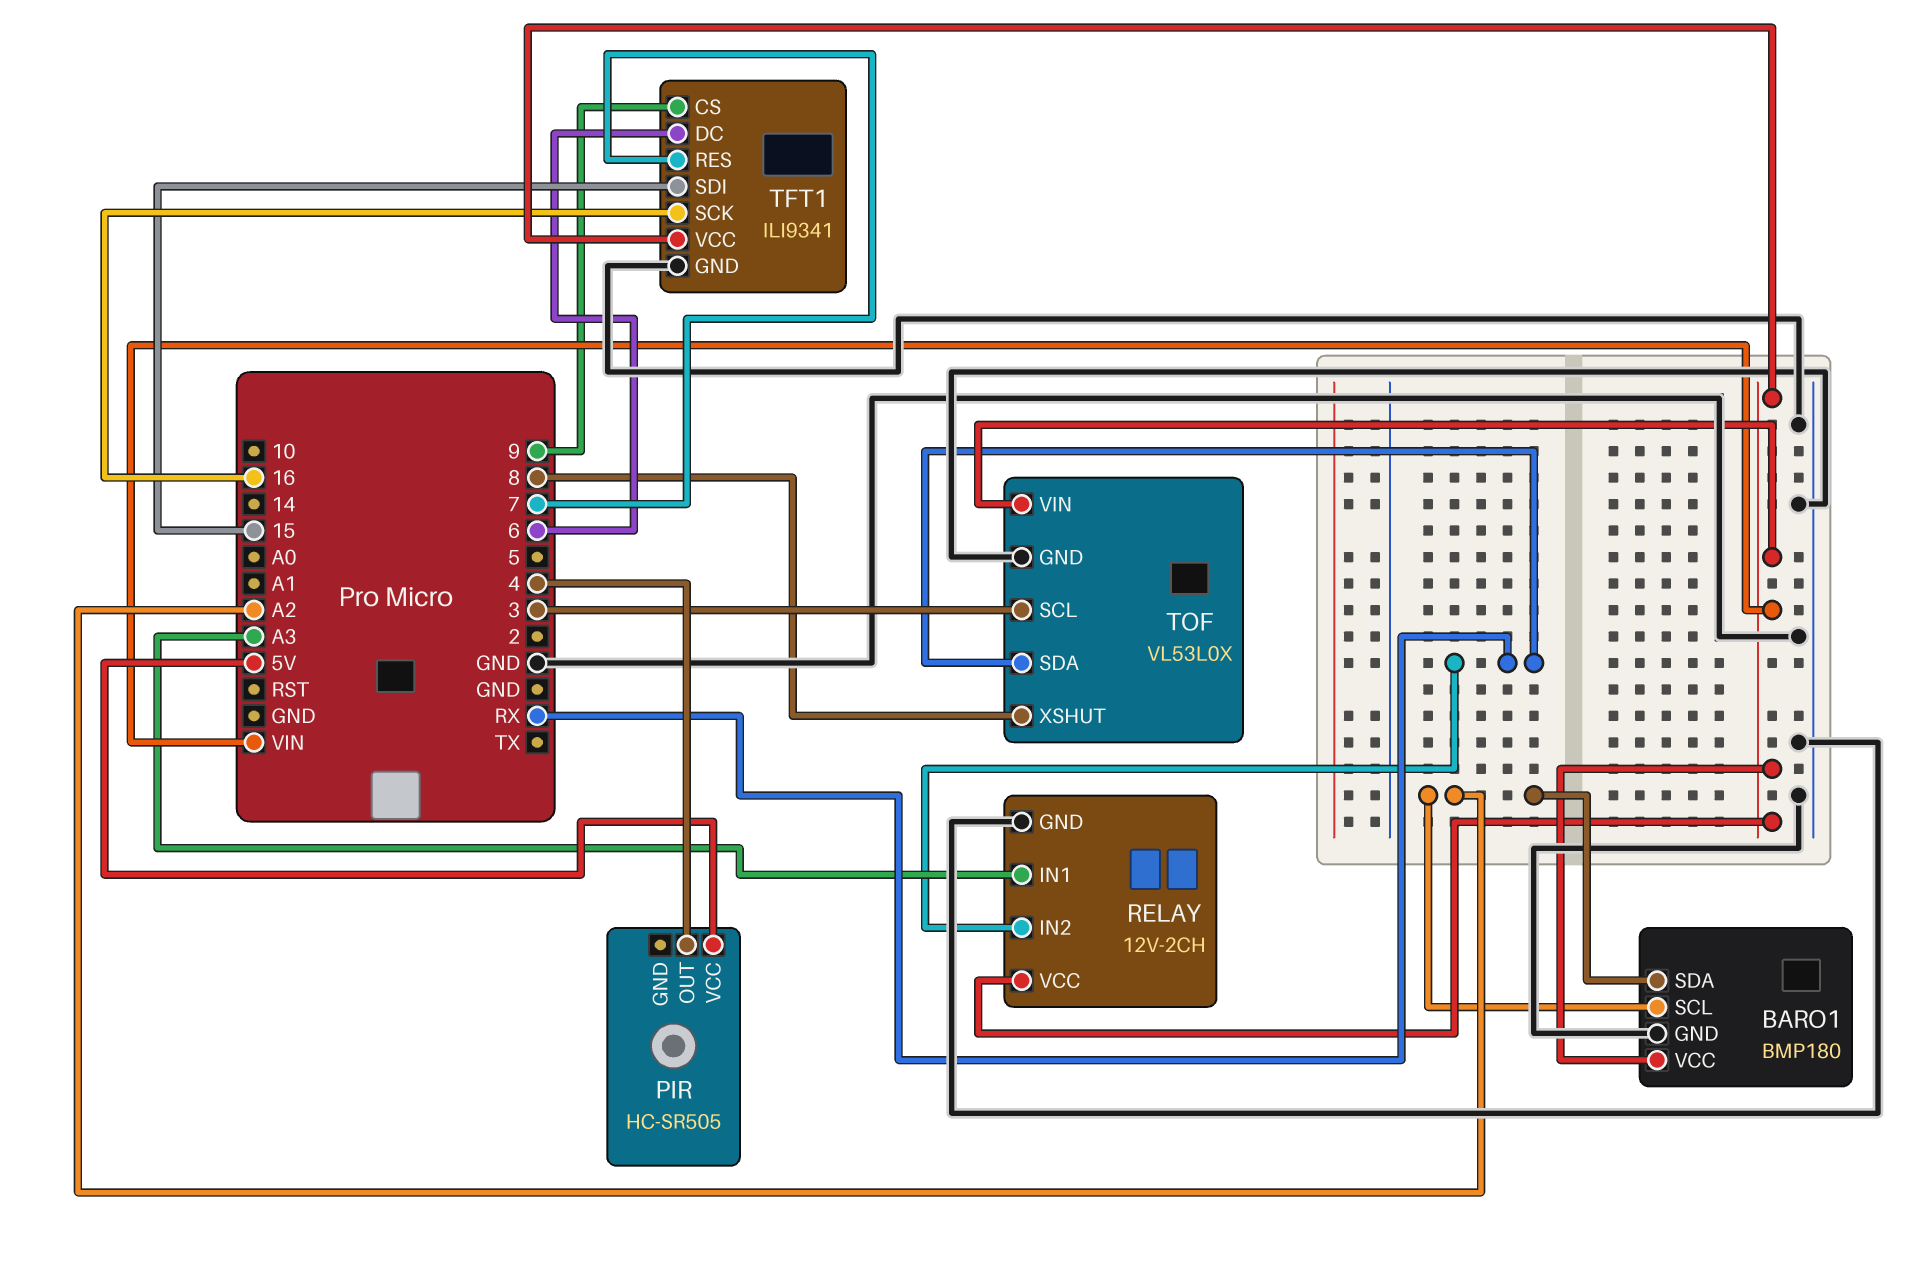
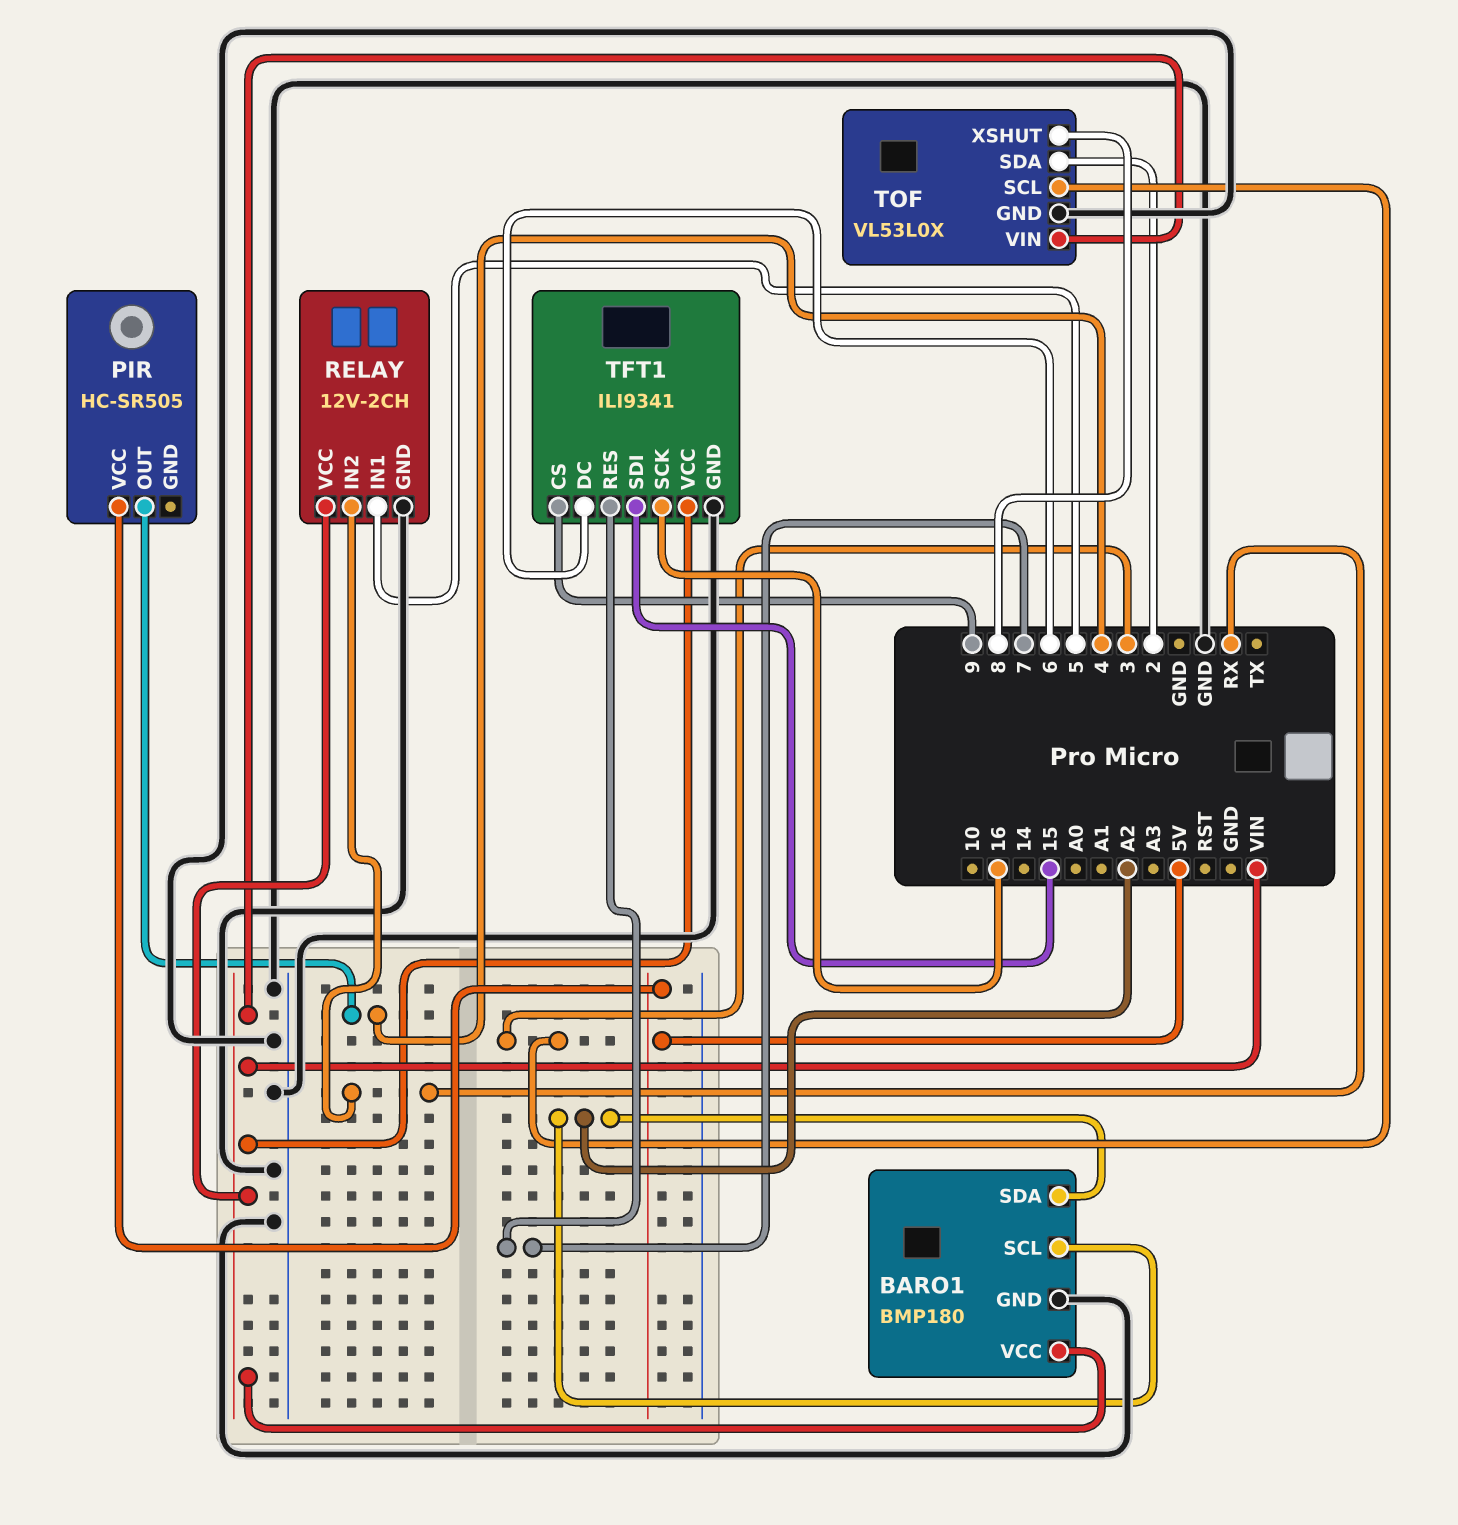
RELAY pin IN1: A3 -> 5
TOF pin SDA: RX -> 2

